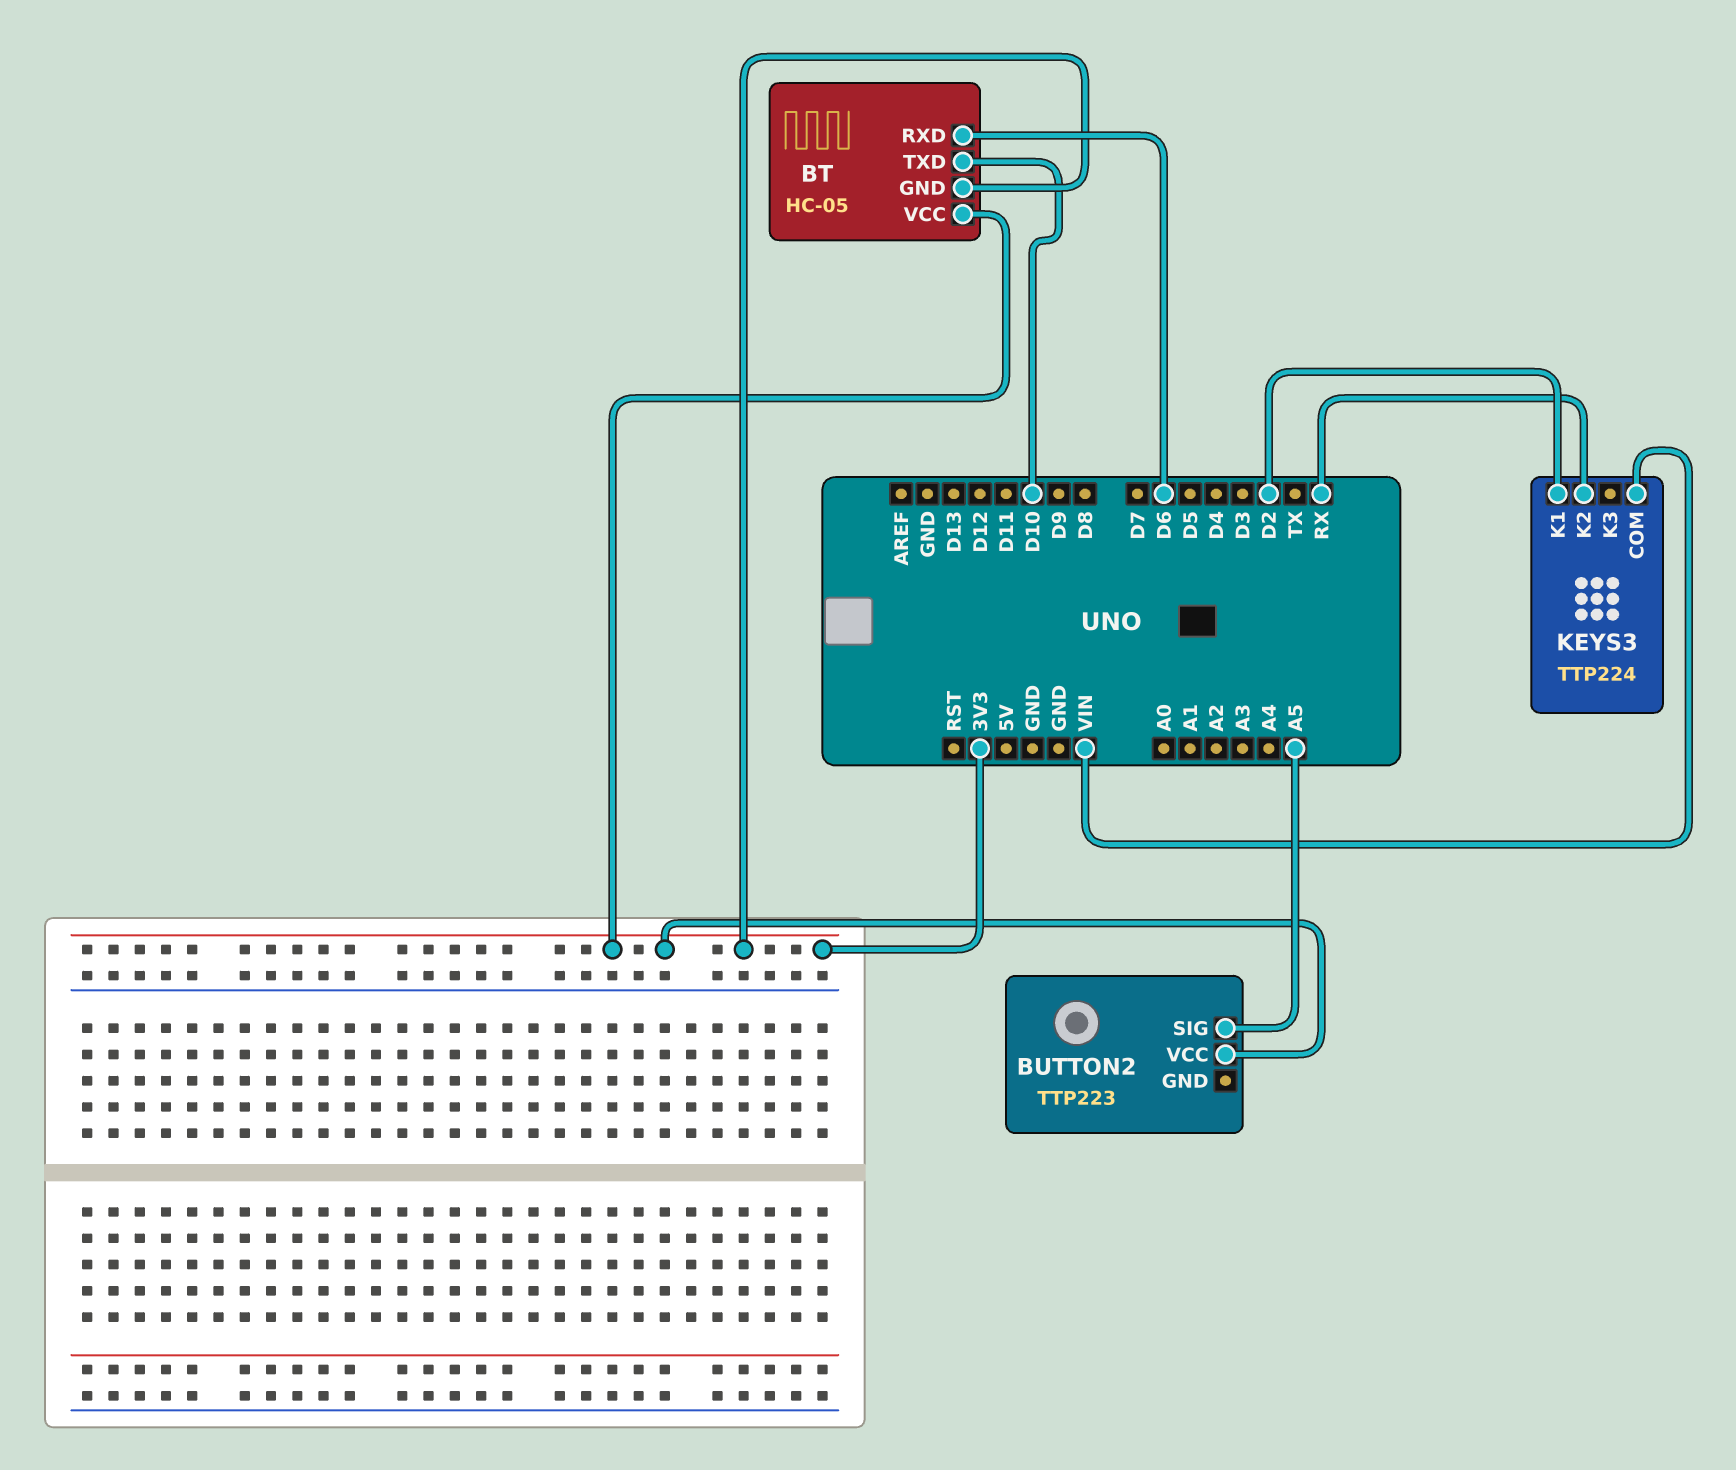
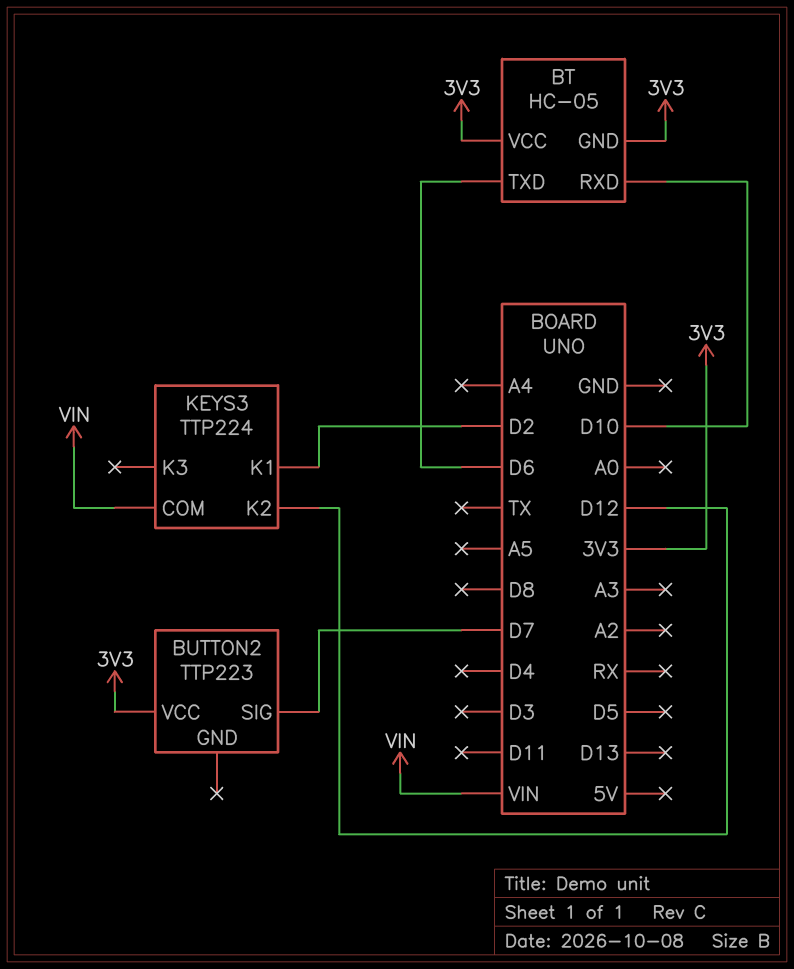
BT pin RXD: D6 -> D10
BT pin TXD: D10 -> D6
BUTTON2 pin SIG: A5 -> D7
KEYS3 pin K2: RX -> D12

